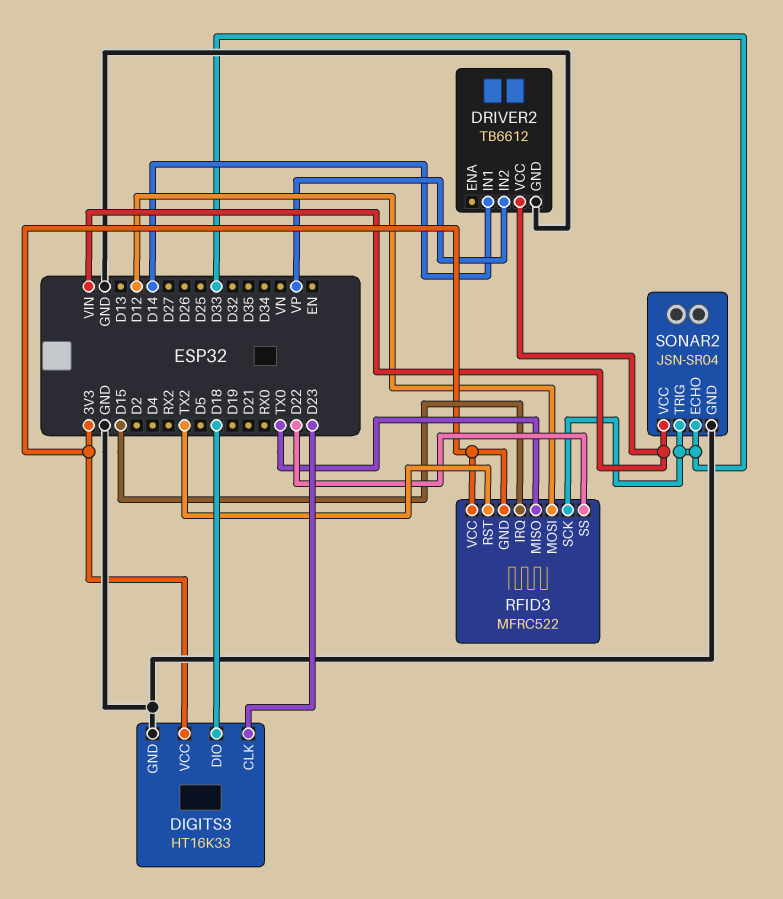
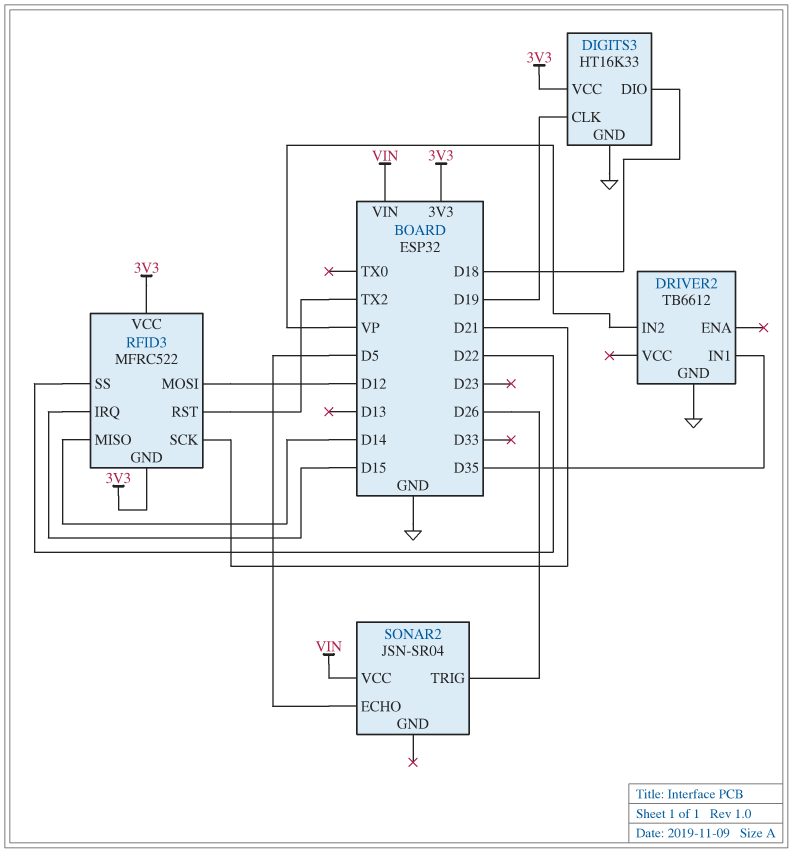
DIGITS3 pin CLK: D23 -> D19
DRIVER2 pin IN1: D14 -> D35
DRIVER2 pin VCC: VIN -> none
RFID3 pin MISO: TX0 -> D14
RFID3 pin SCK: D33 -> D21
SONAR2 pin ECHO: D33 -> D5
SONAR2 pin GND: GND -> none
SONAR2 pin TRIG: D33 -> D26

